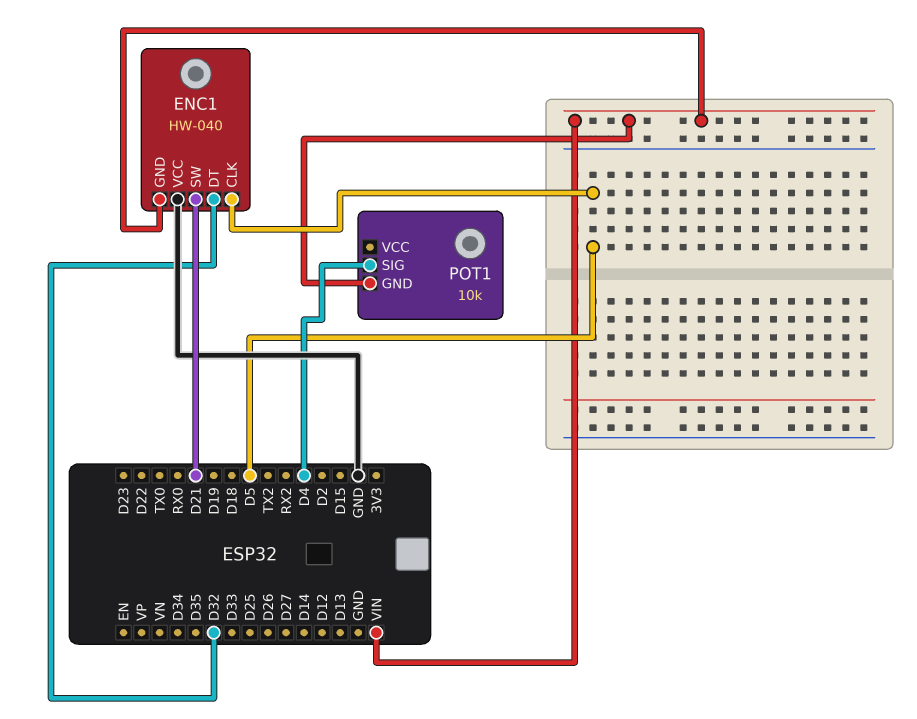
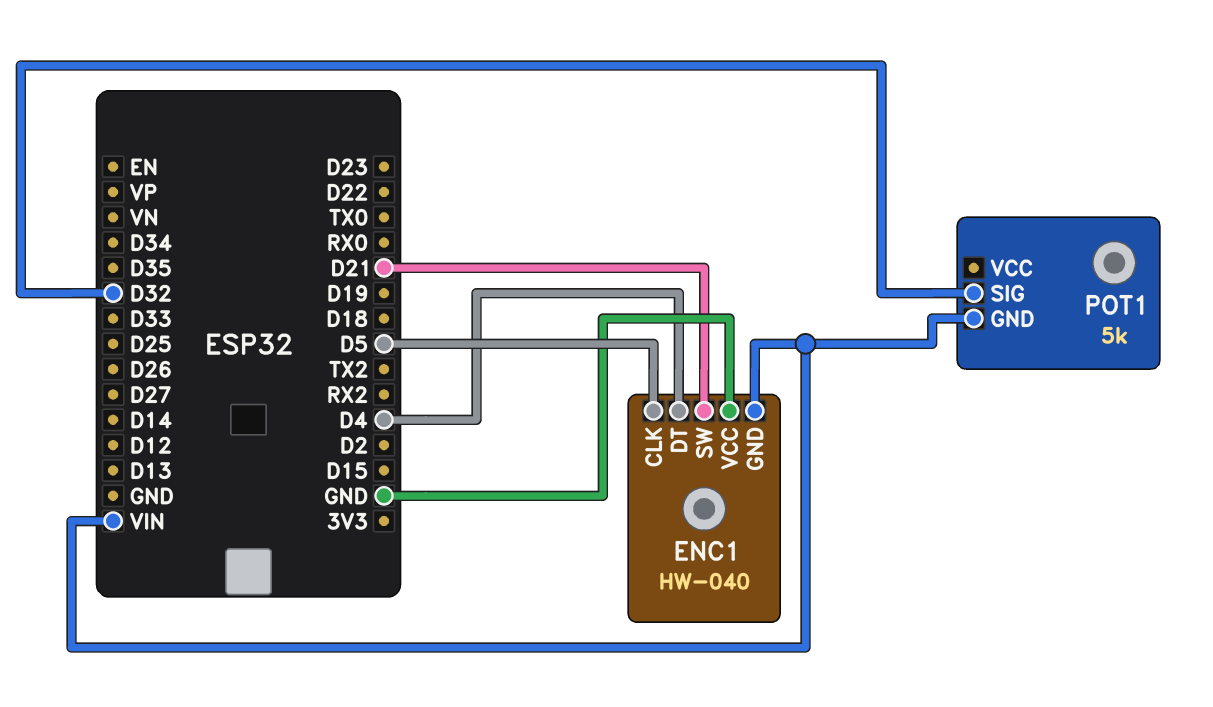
ENC1 pin DT: D32 -> D4
POT1: 10k -> 5k
POT1 pin SIG: D4 -> D32

